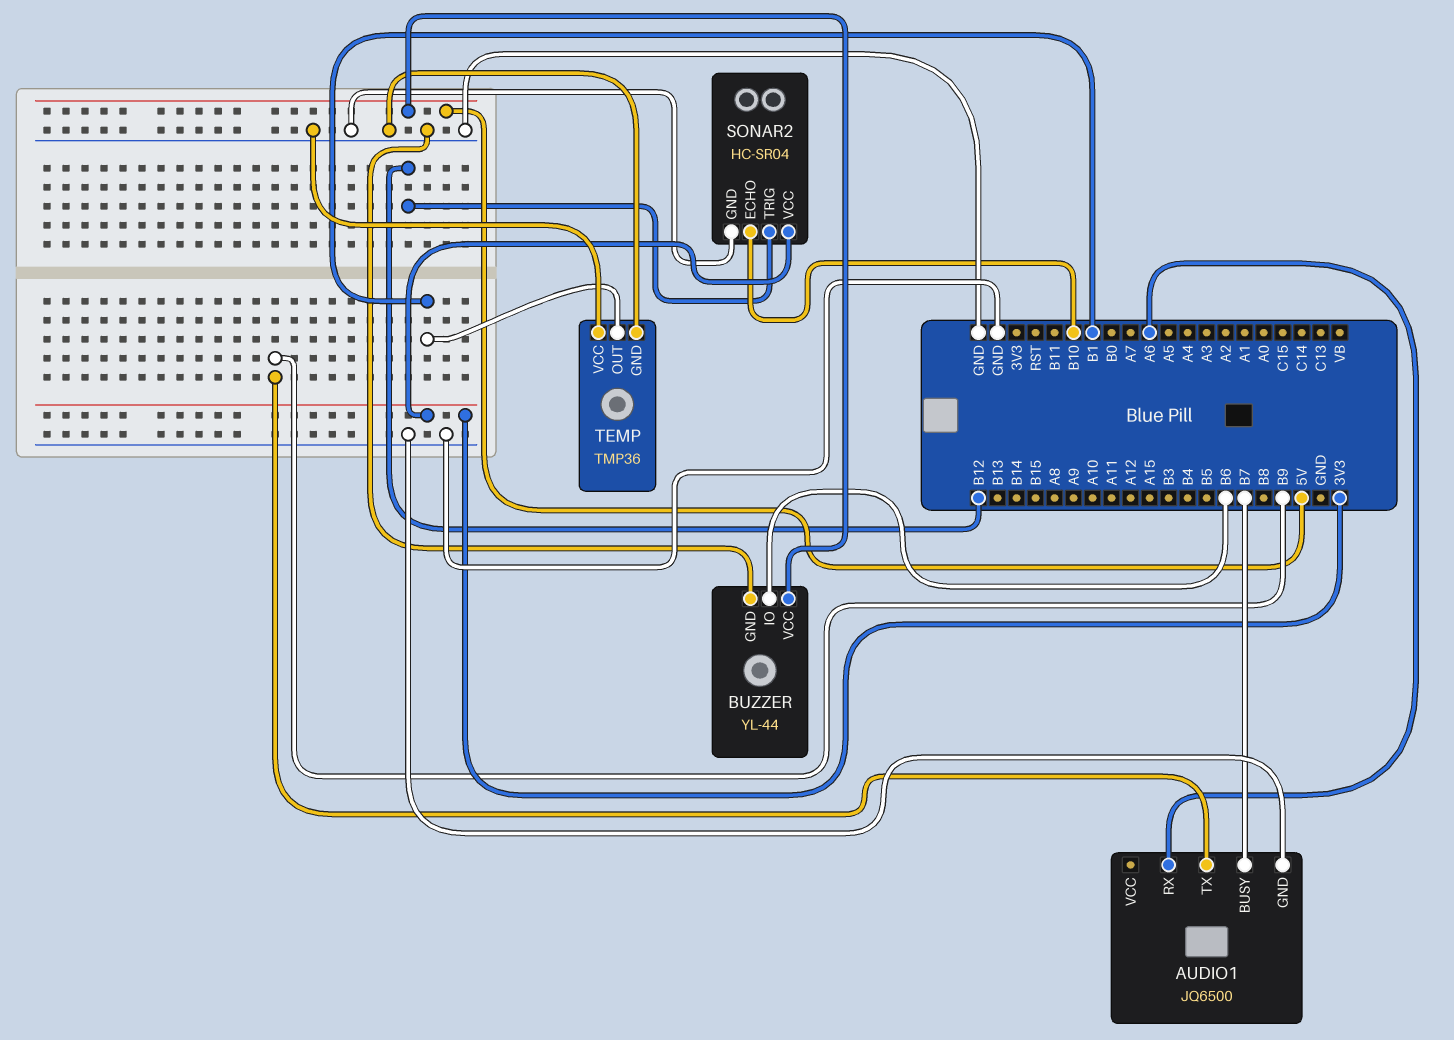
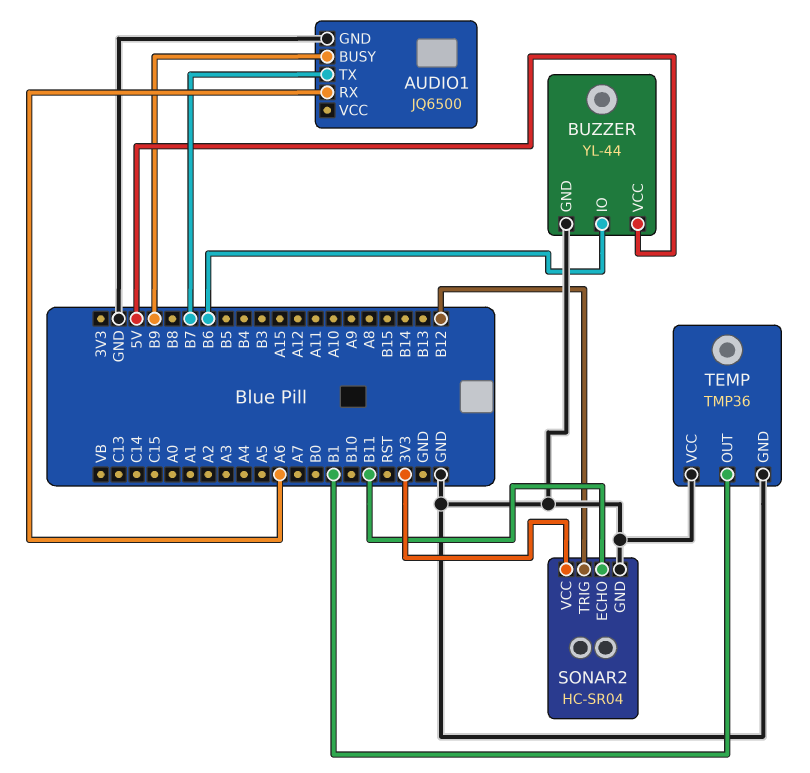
AUDIO1 pin BUSY: B7 -> B9
AUDIO1 pin TX: B9 -> B7
SONAR2 pin ECHO: B10 -> B11

